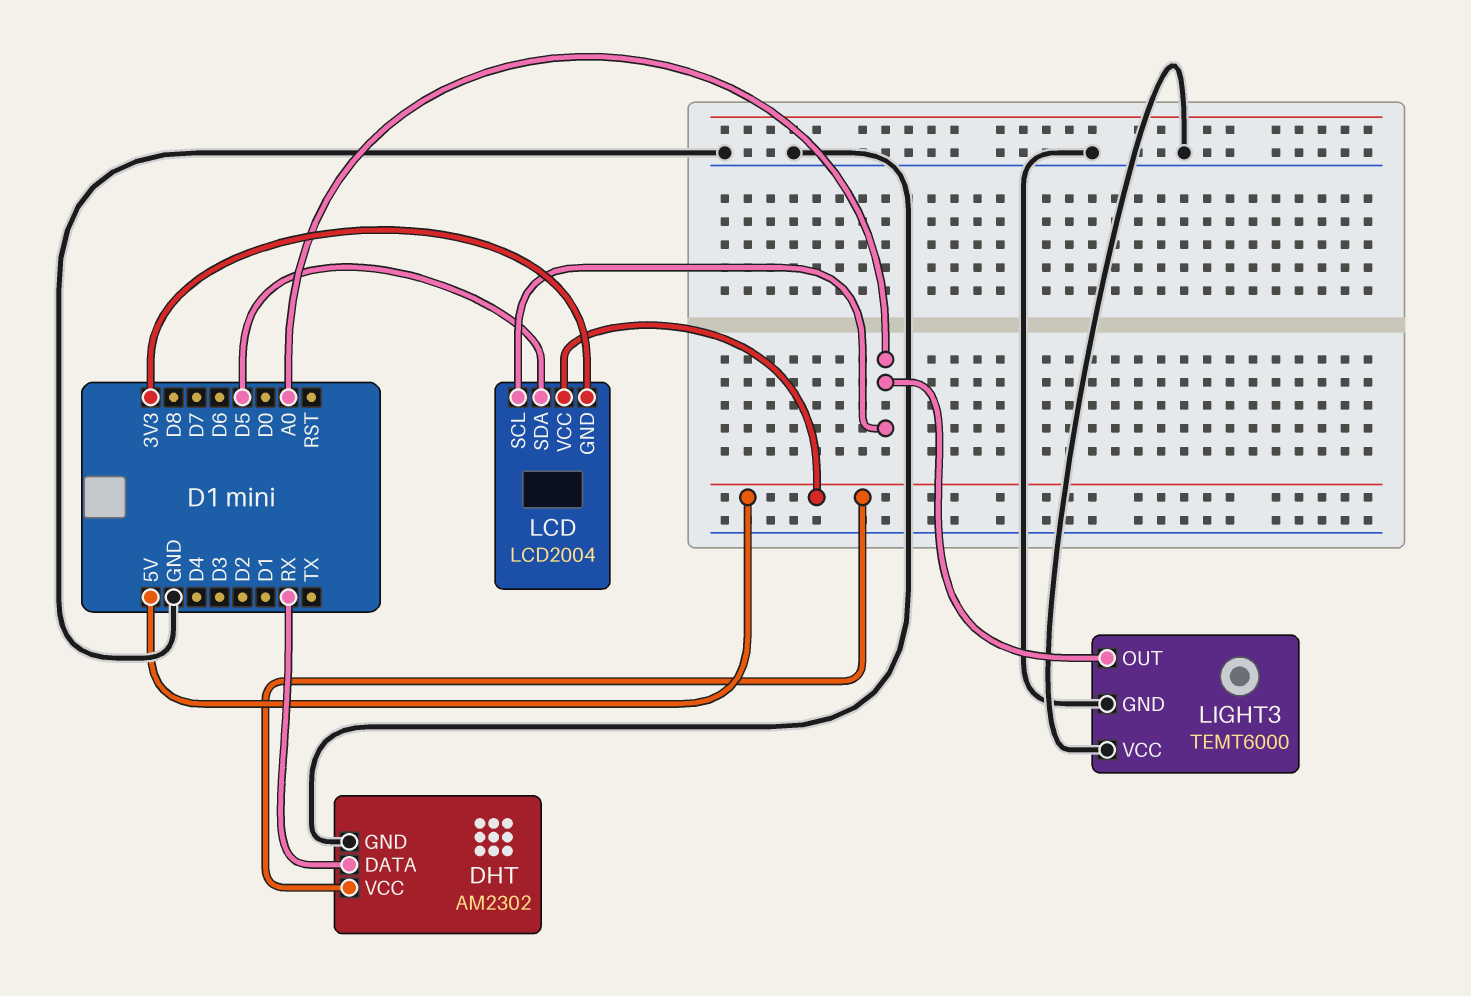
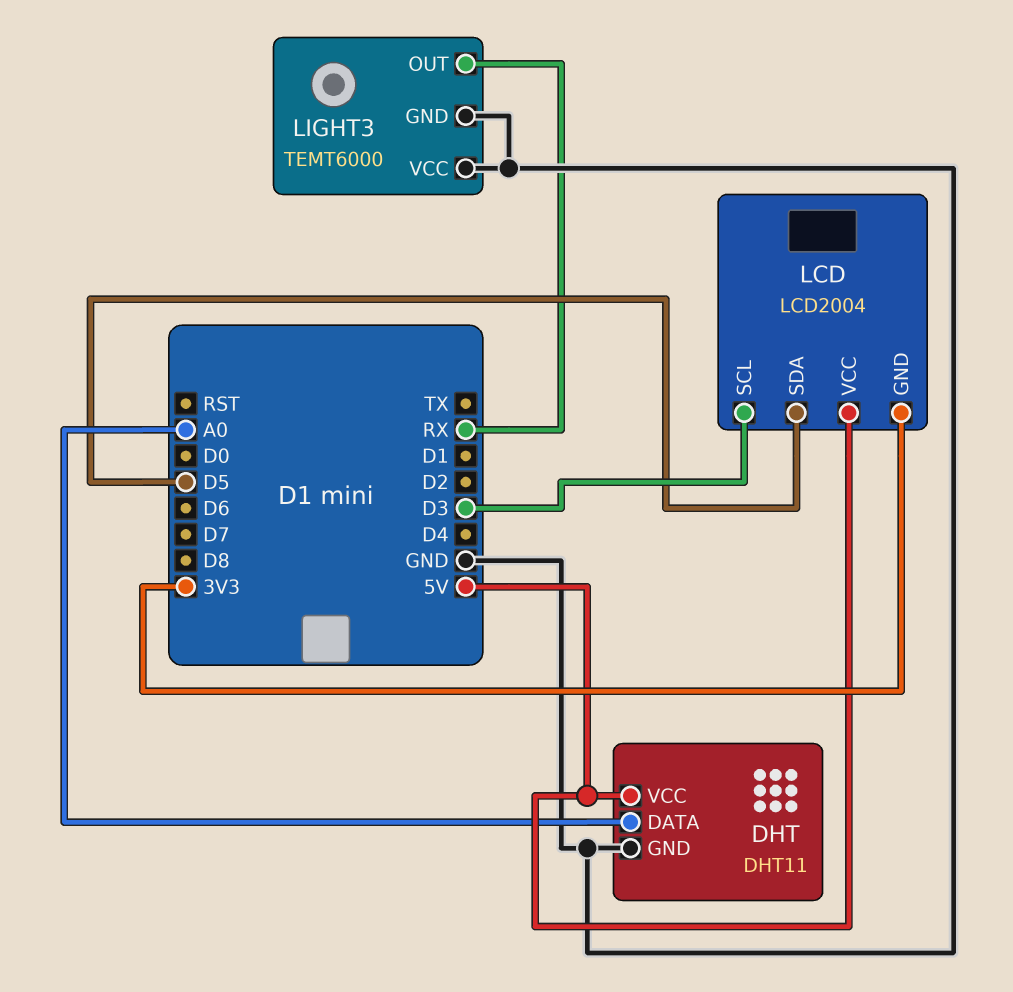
DHT: AM2302 -> DHT11
DHT pin DATA: RX -> A0
LCD pin SCL: A0 -> D3
LIGHT3 pin OUT: A0 -> RX

